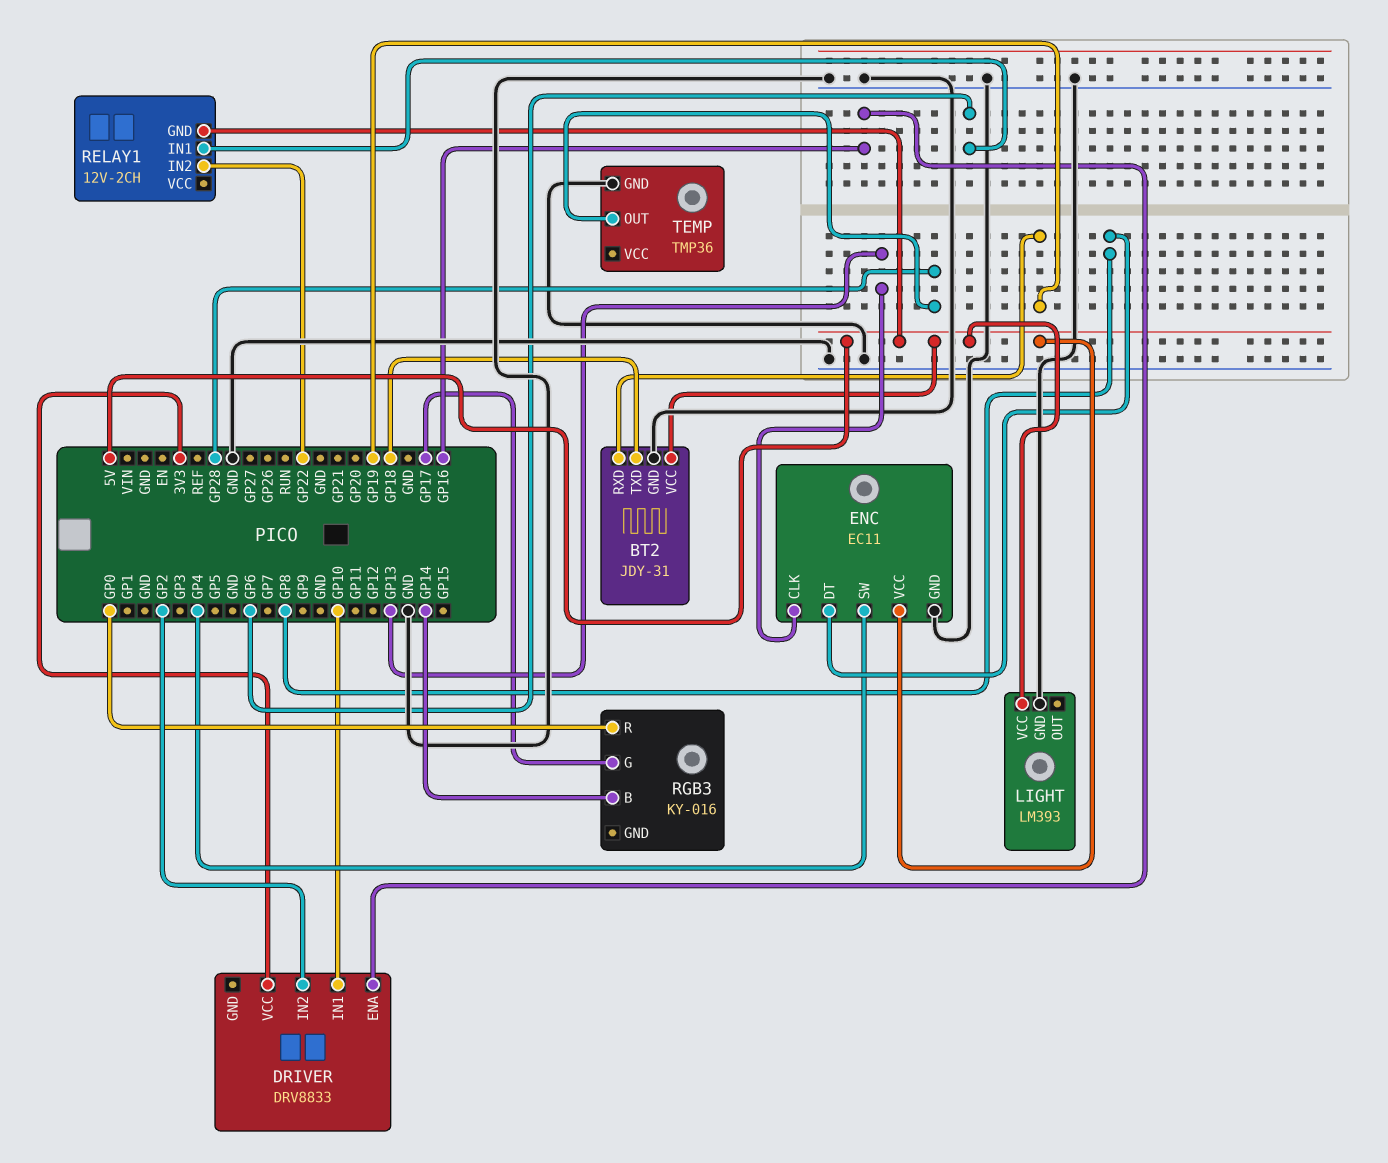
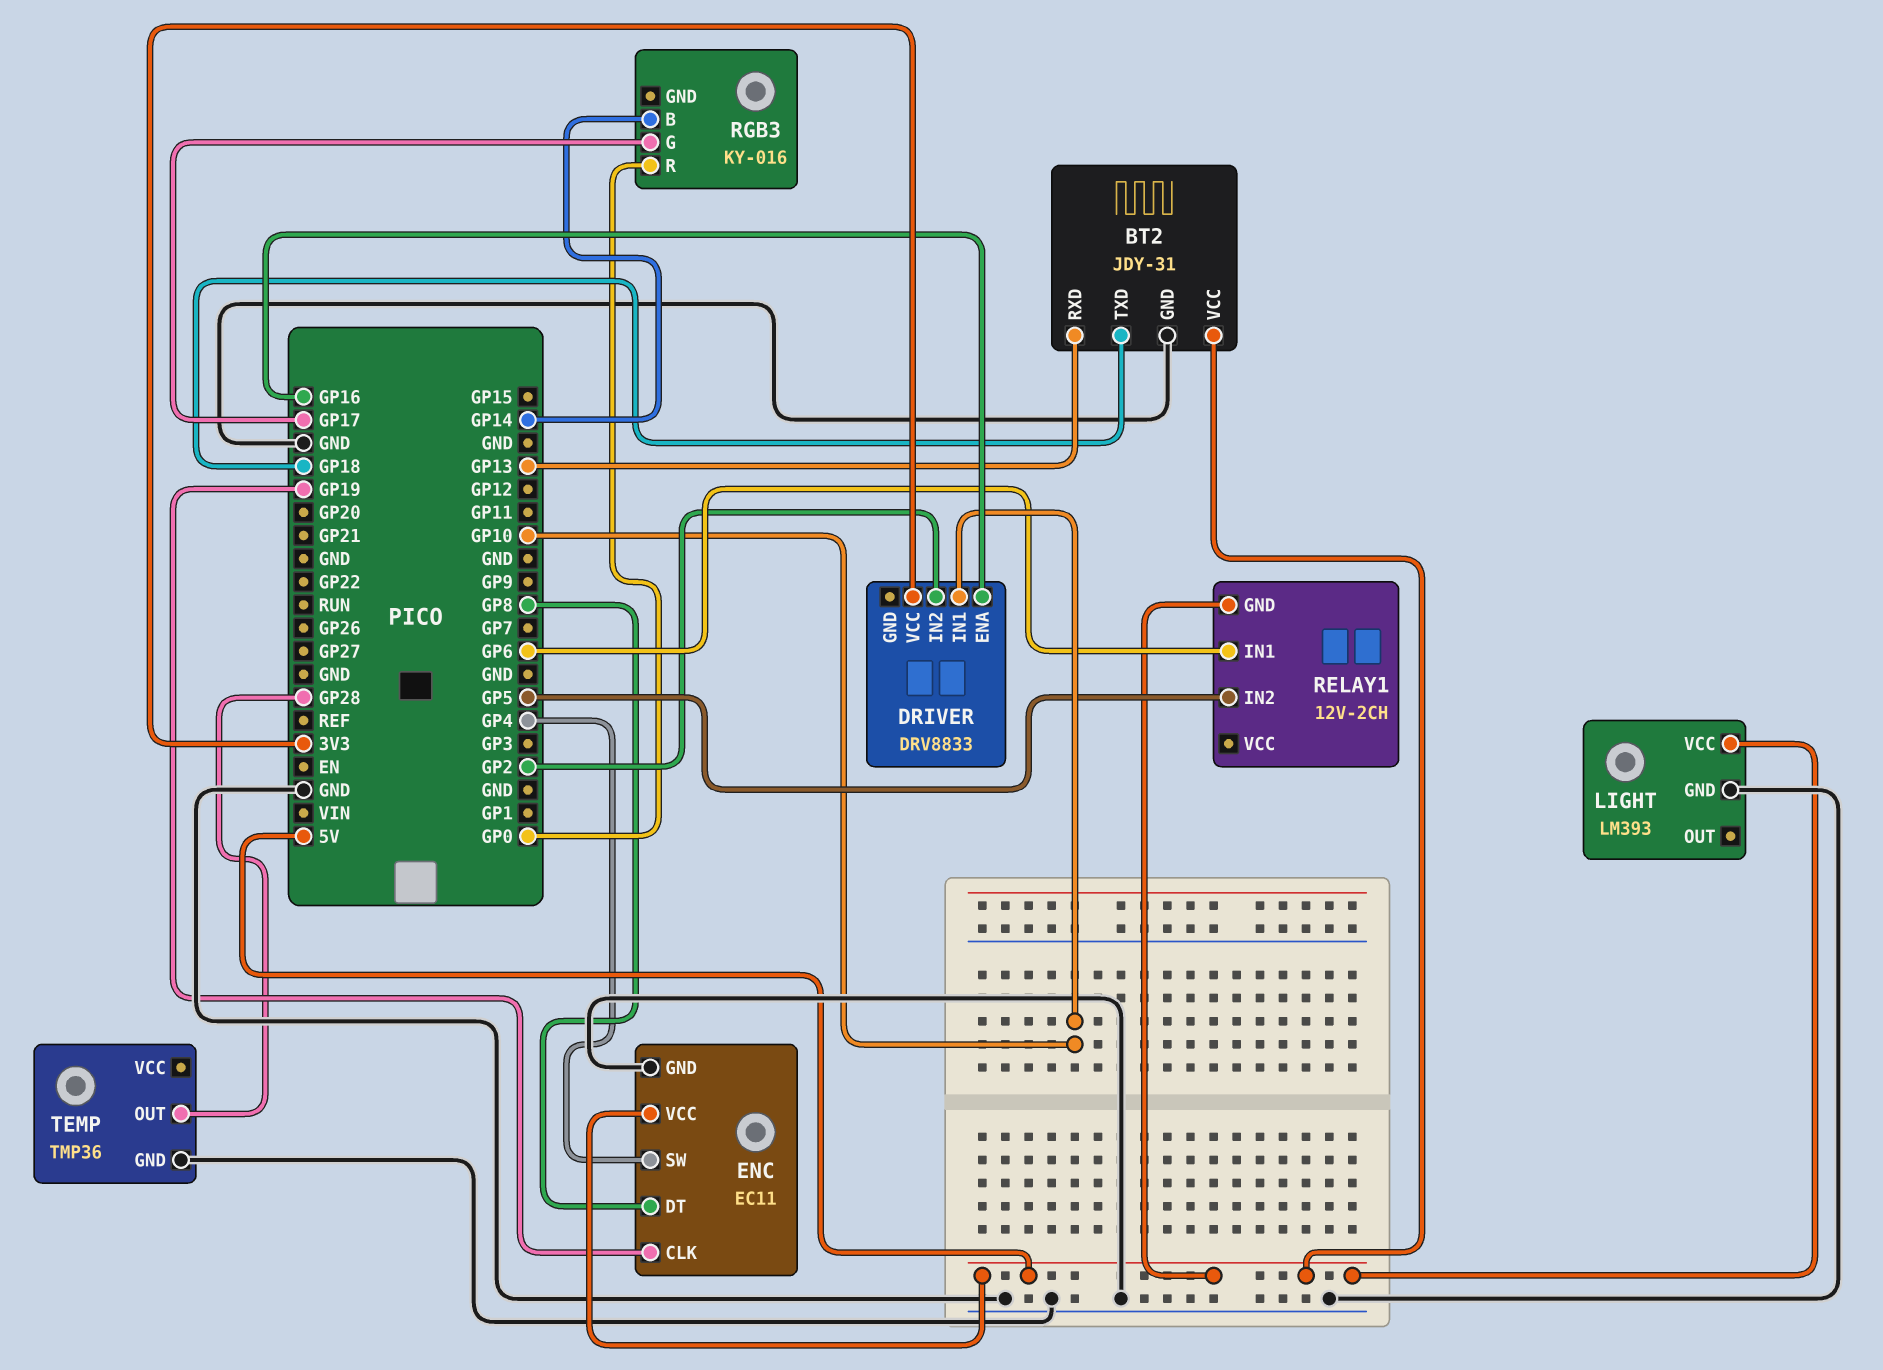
BT2 pin RXD: GP19 -> GP13
ENC pin CLK: GP13 -> GP19
RELAY1 pin IN2: GP22 -> GP5

